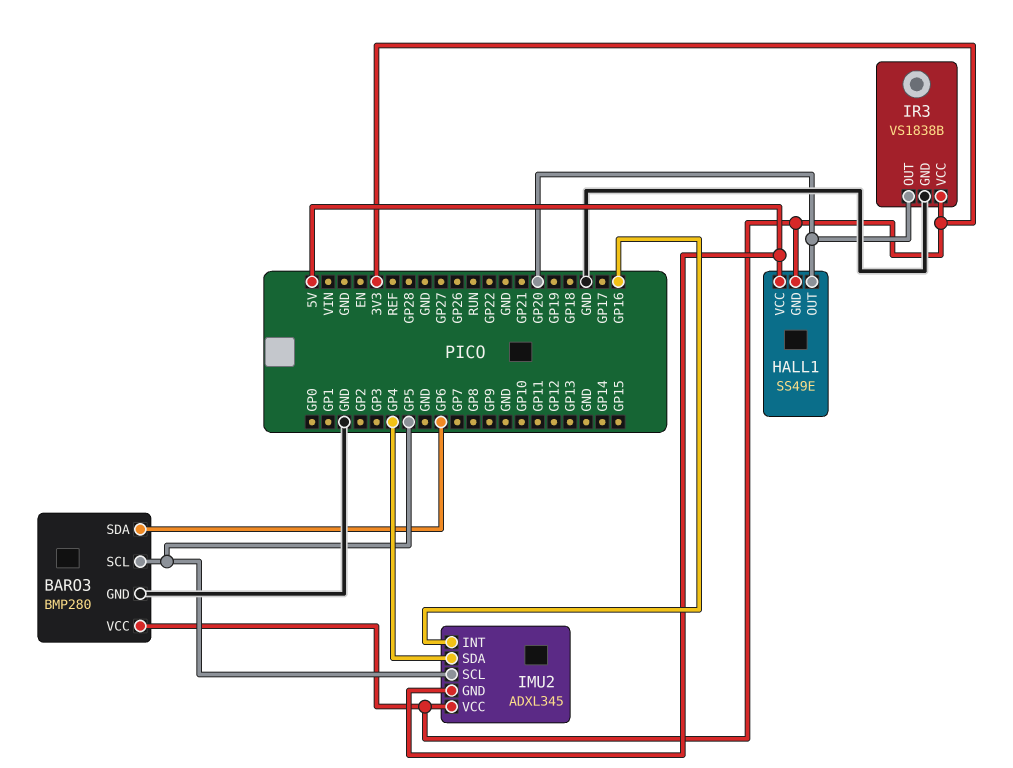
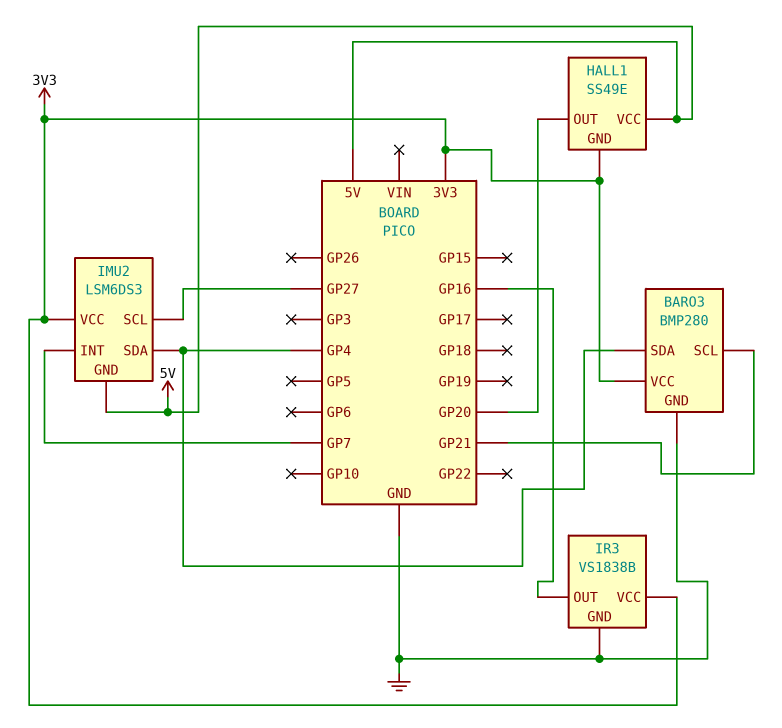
BARO3 pin SCL: GP5 -> GP21
BARO3 pin SDA: GP6 -> GP4
IMU2: ADXL345 -> LSM6DS3
IMU2 pin INT: GP16 -> GP7
IMU2 pin SCL: GP5 -> GP27
IR3 pin OUT: GP20 -> GP16

